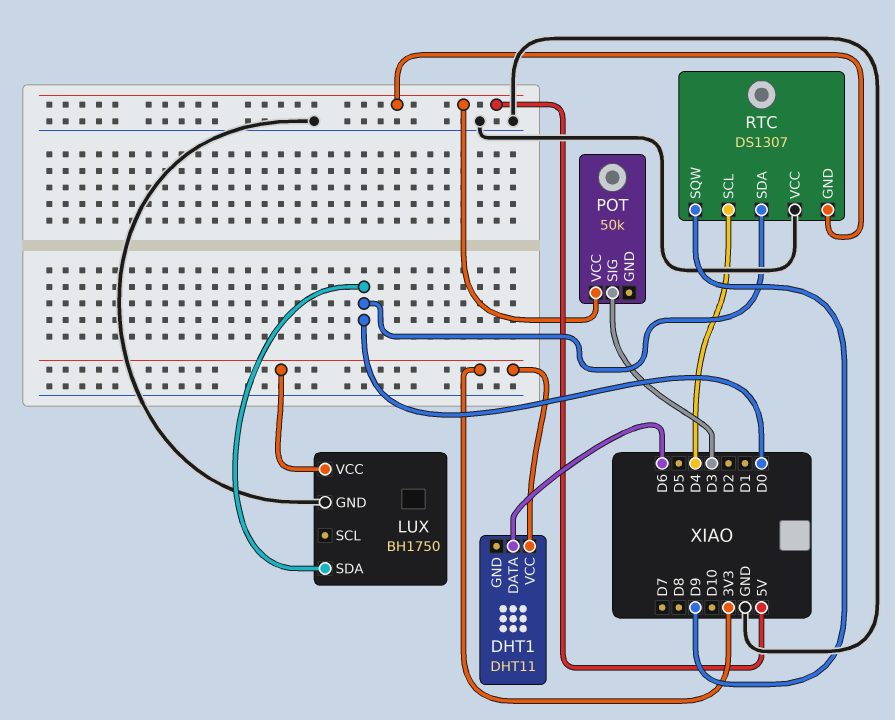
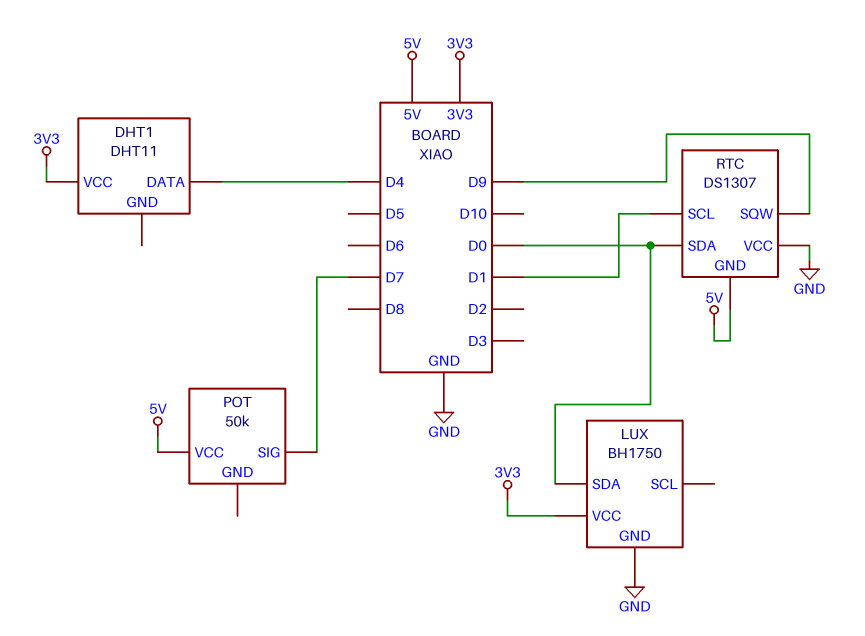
DHT1 pin DATA: D6 -> D4
POT pin SIG: D3 -> D7
RTC pin SCL: D4 -> D1

